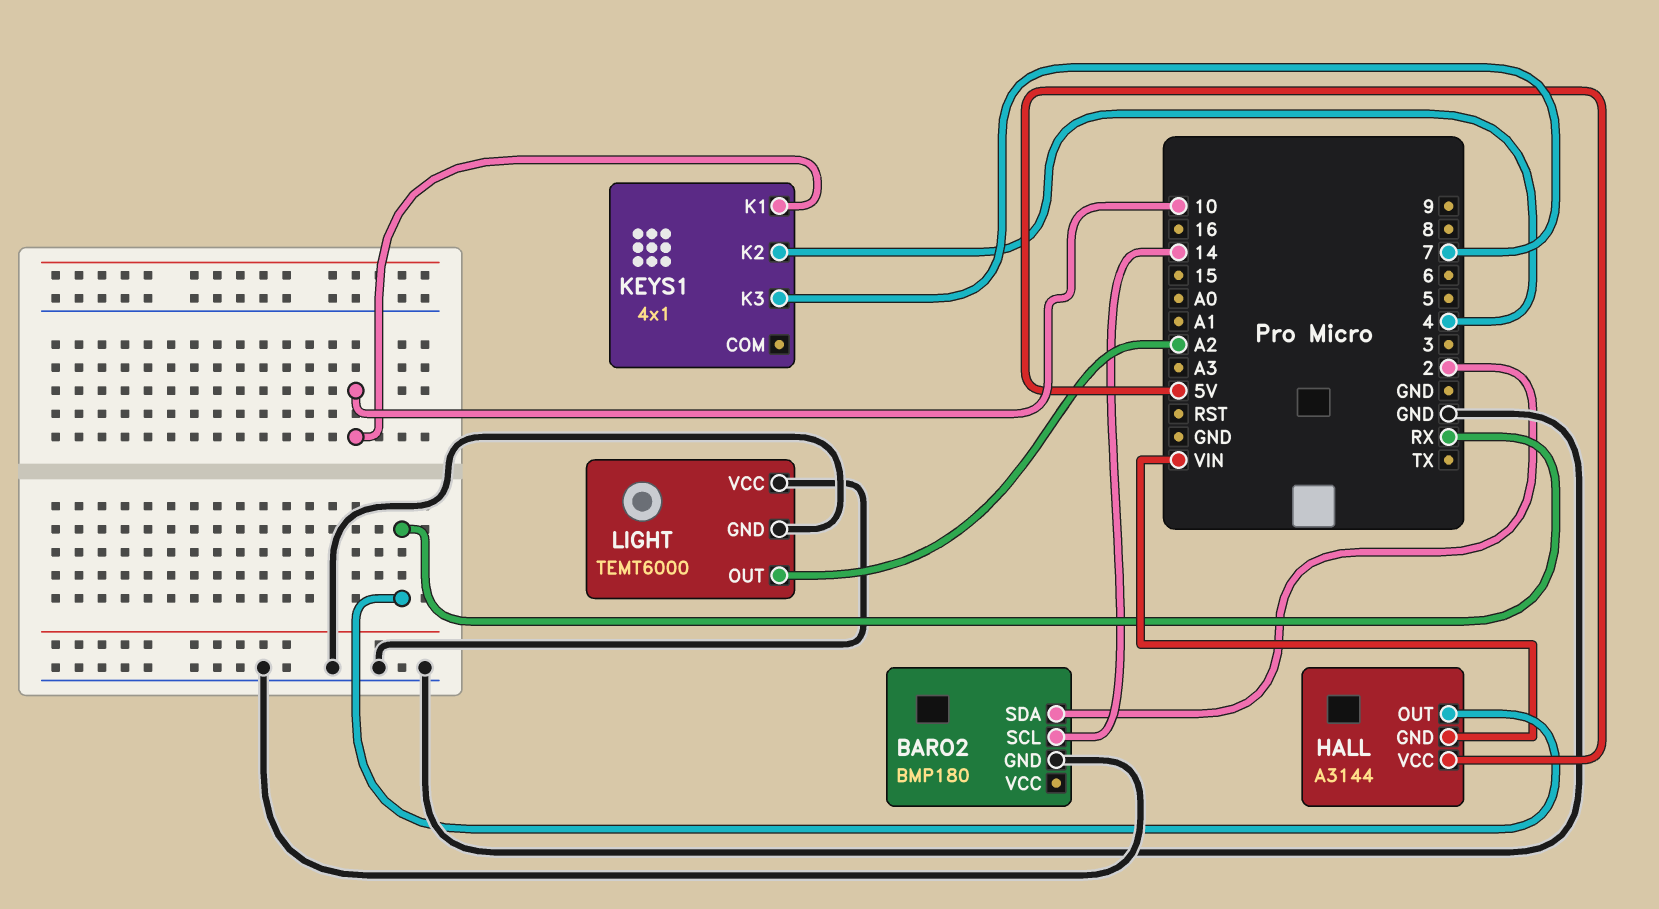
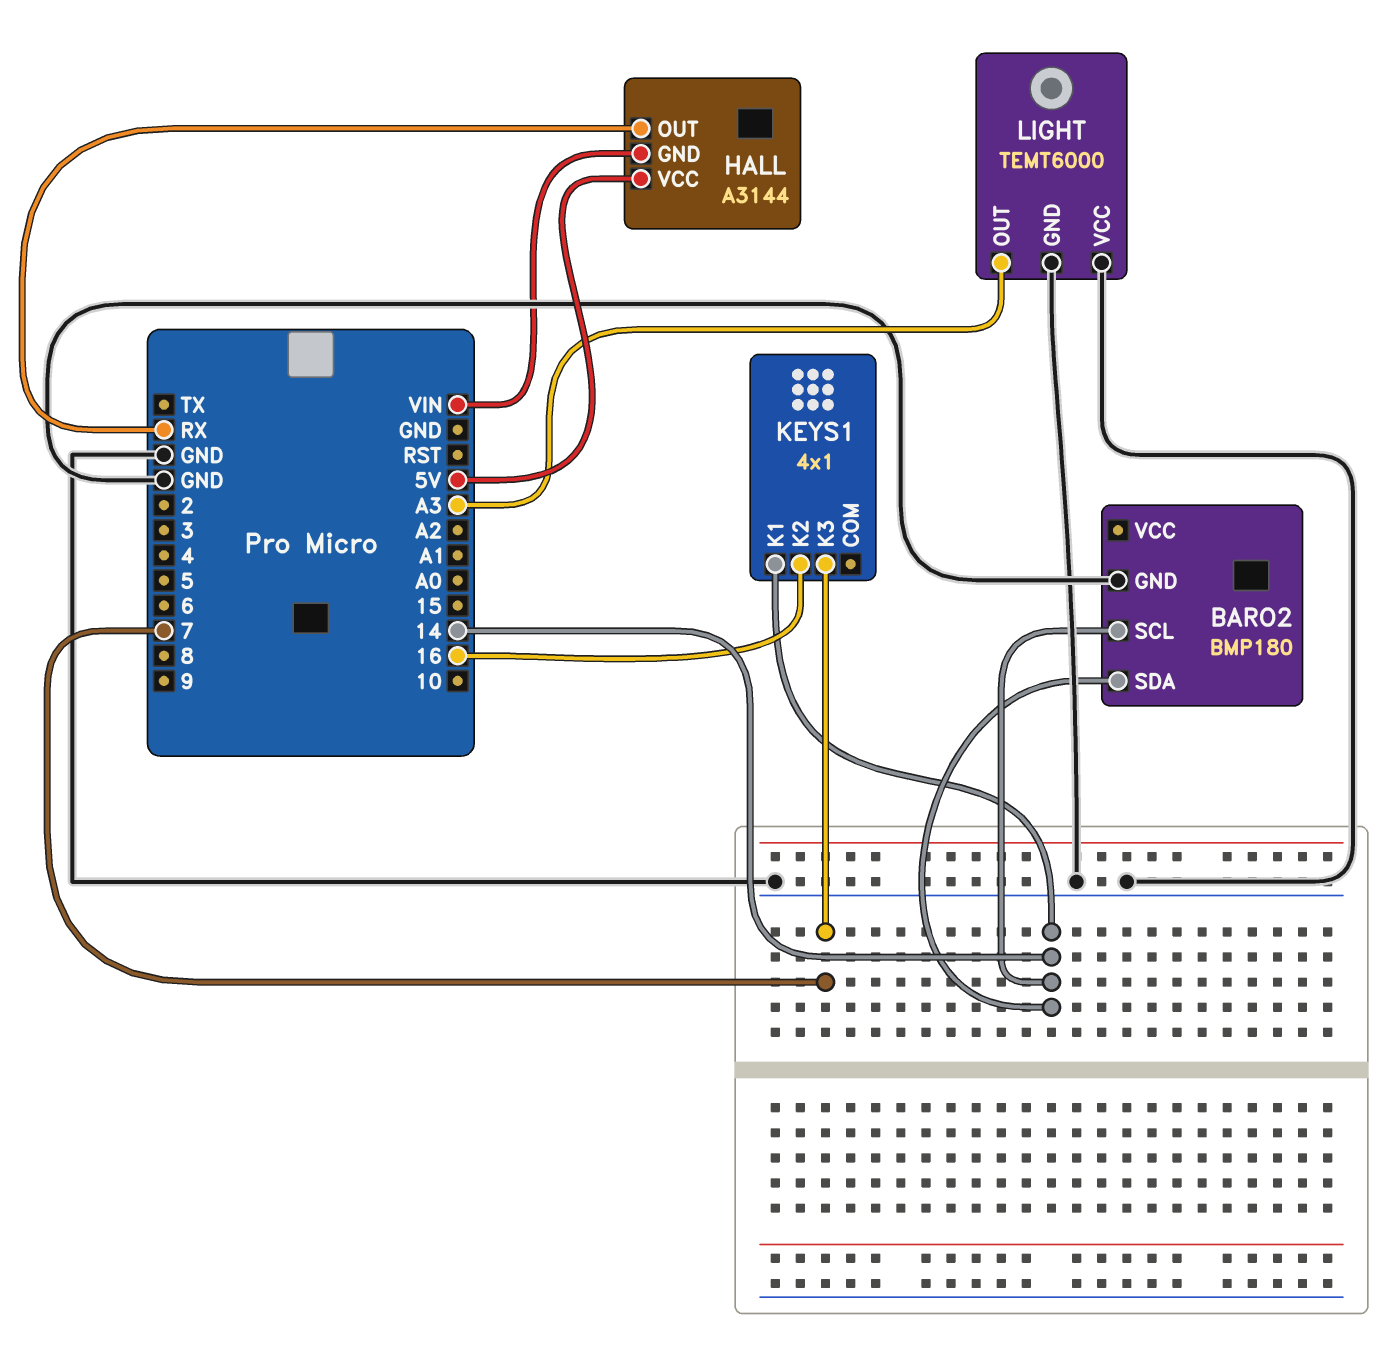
BARO2 pin SDA: 2 -> 14
KEYS1 pin K1: 10 -> 14
KEYS1 pin K2: 4 -> 16
LIGHT pin OUT: A2 -> A3

